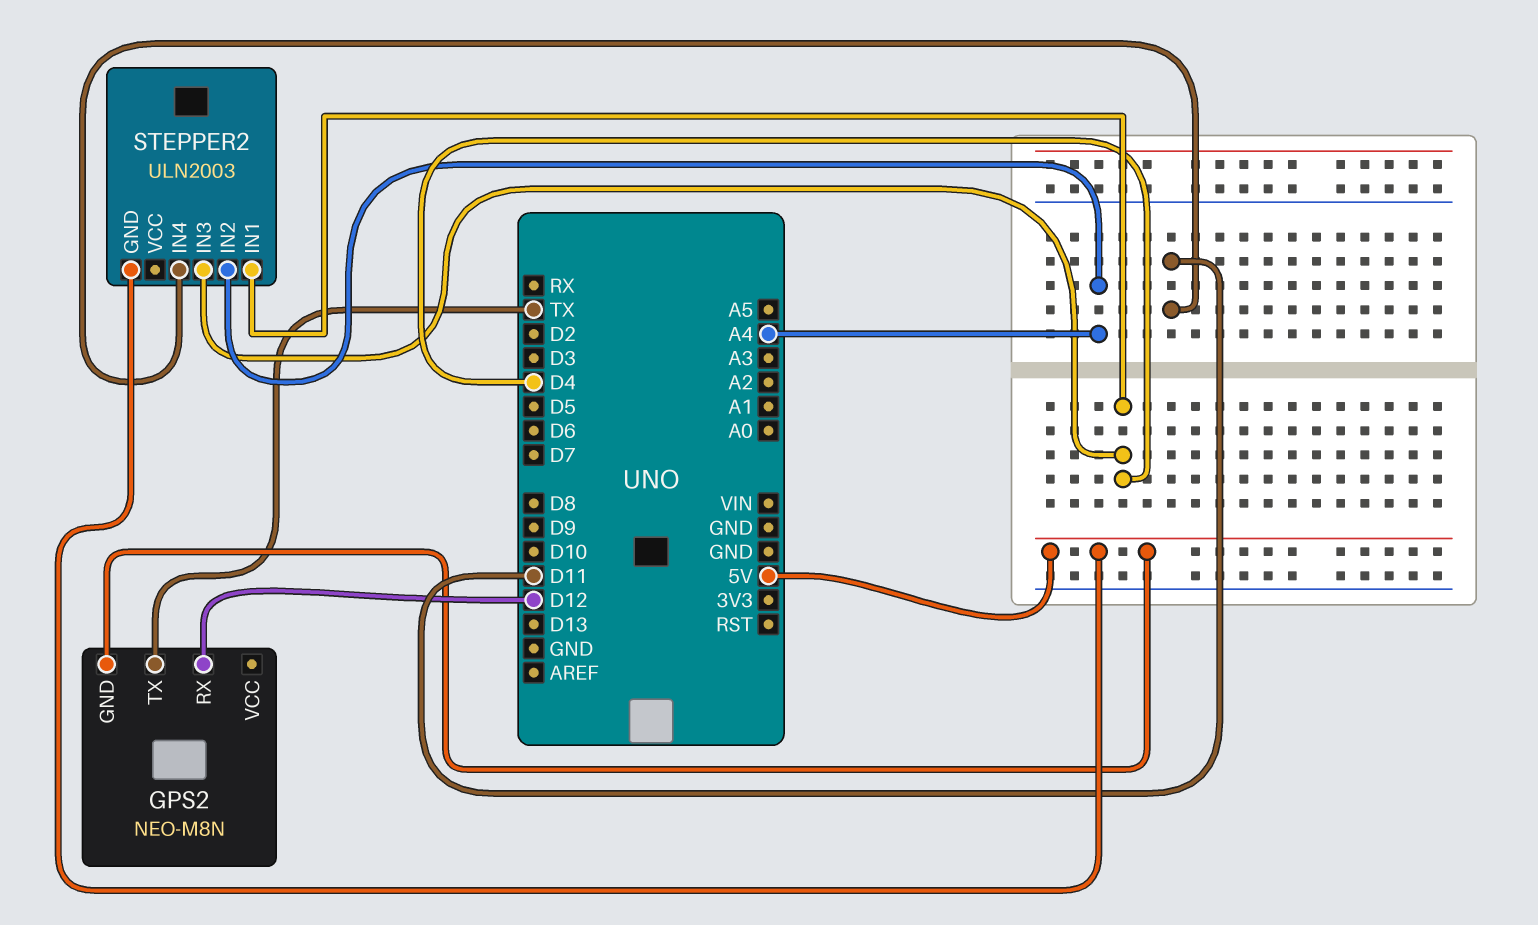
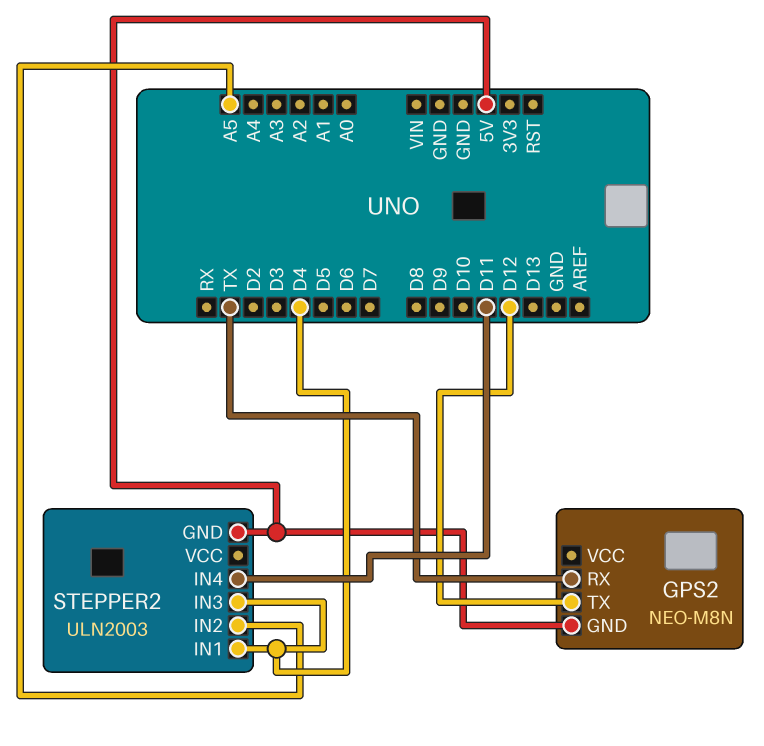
GPS2 pin RX: D12 -> TX
GPS2 pin TX: TX -> D12
STEPPER2 pin IN2: A4 -> A5

